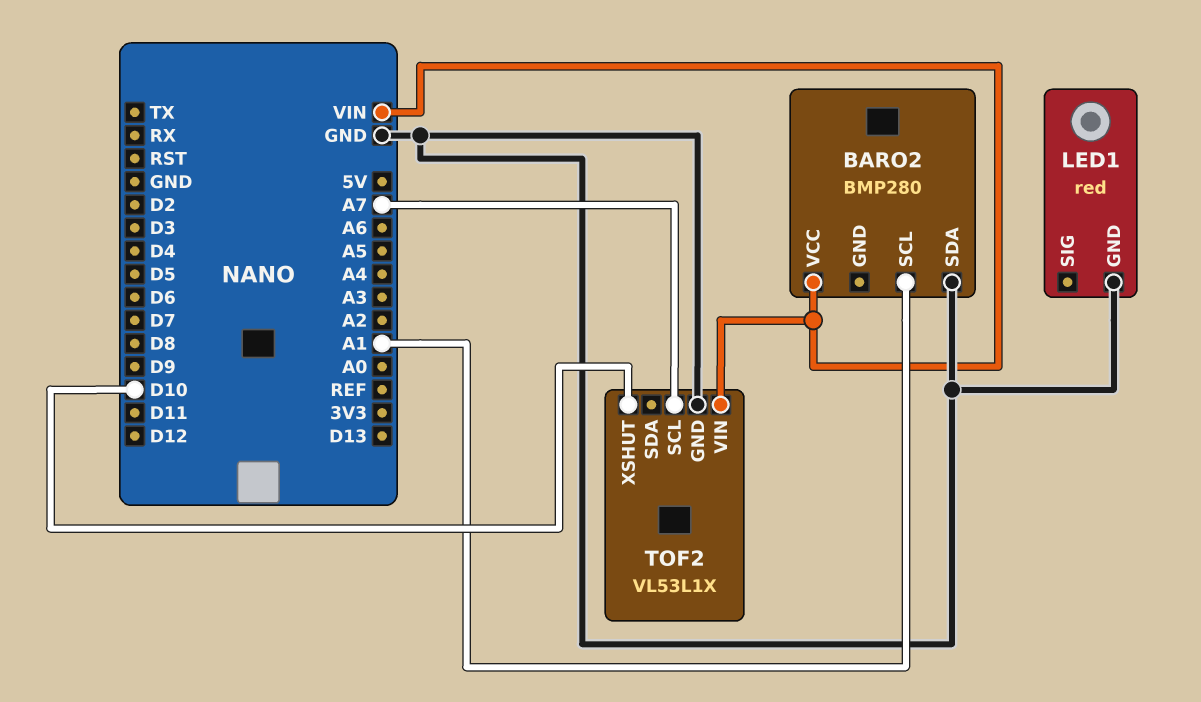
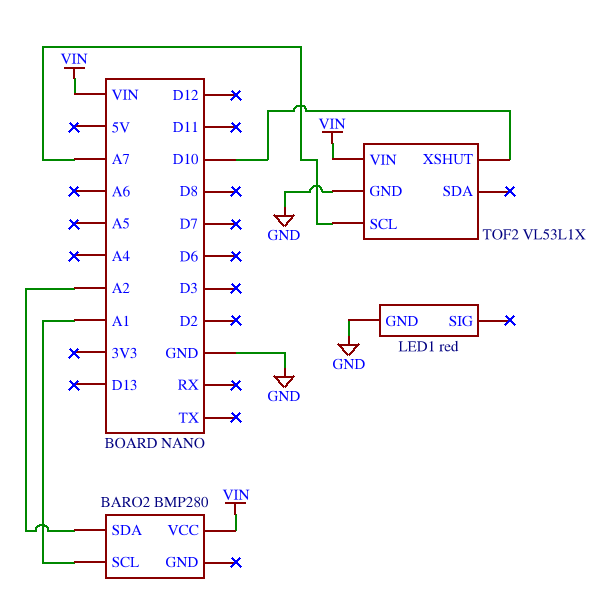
BARO2 pin SDA: GND -> A2

